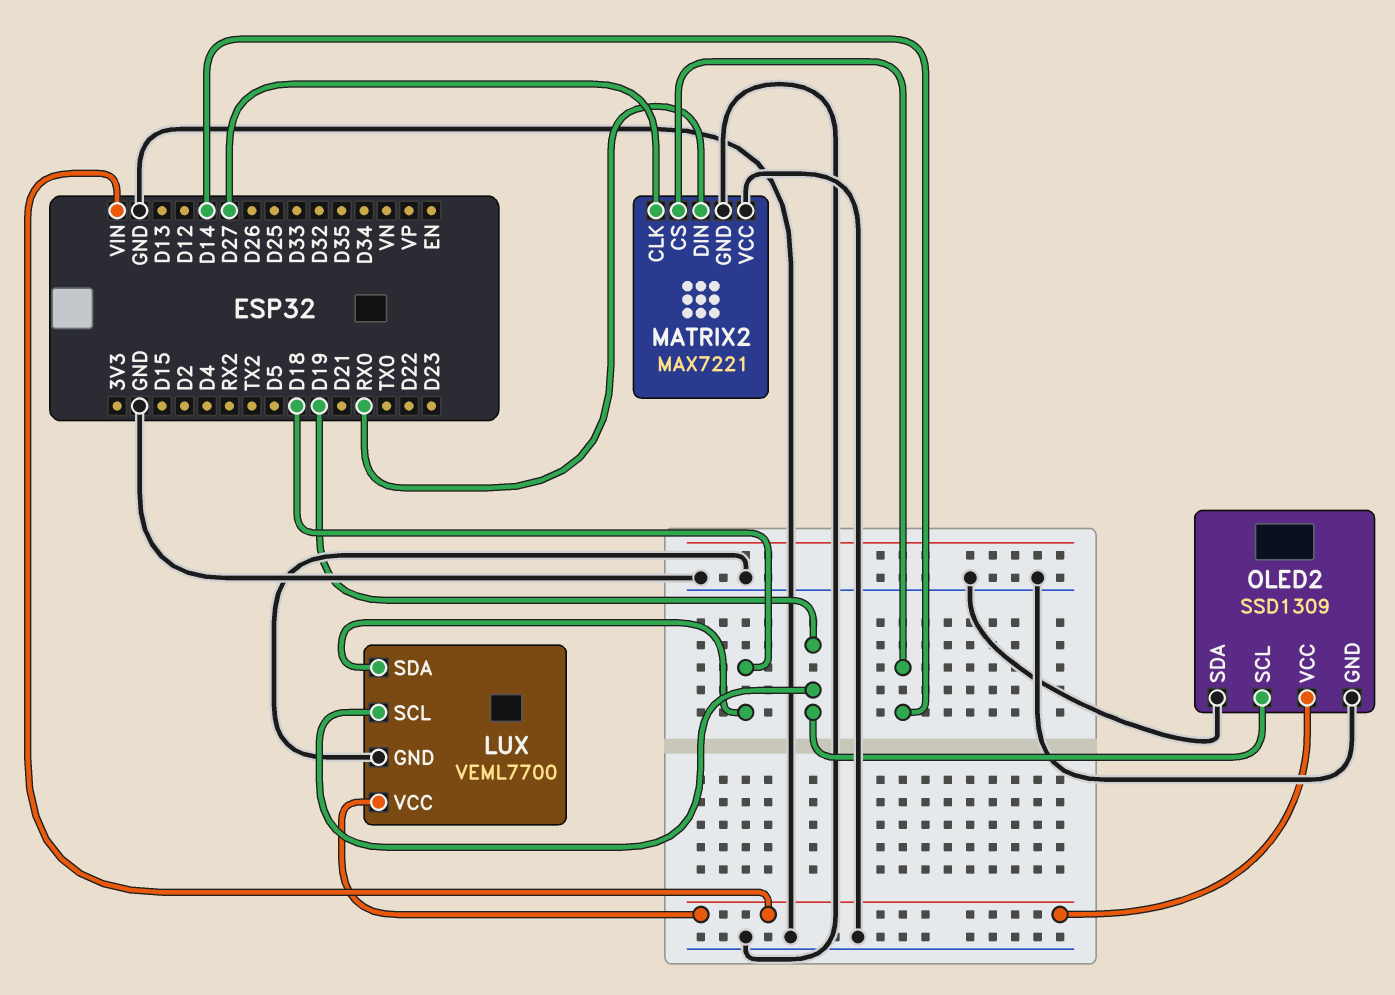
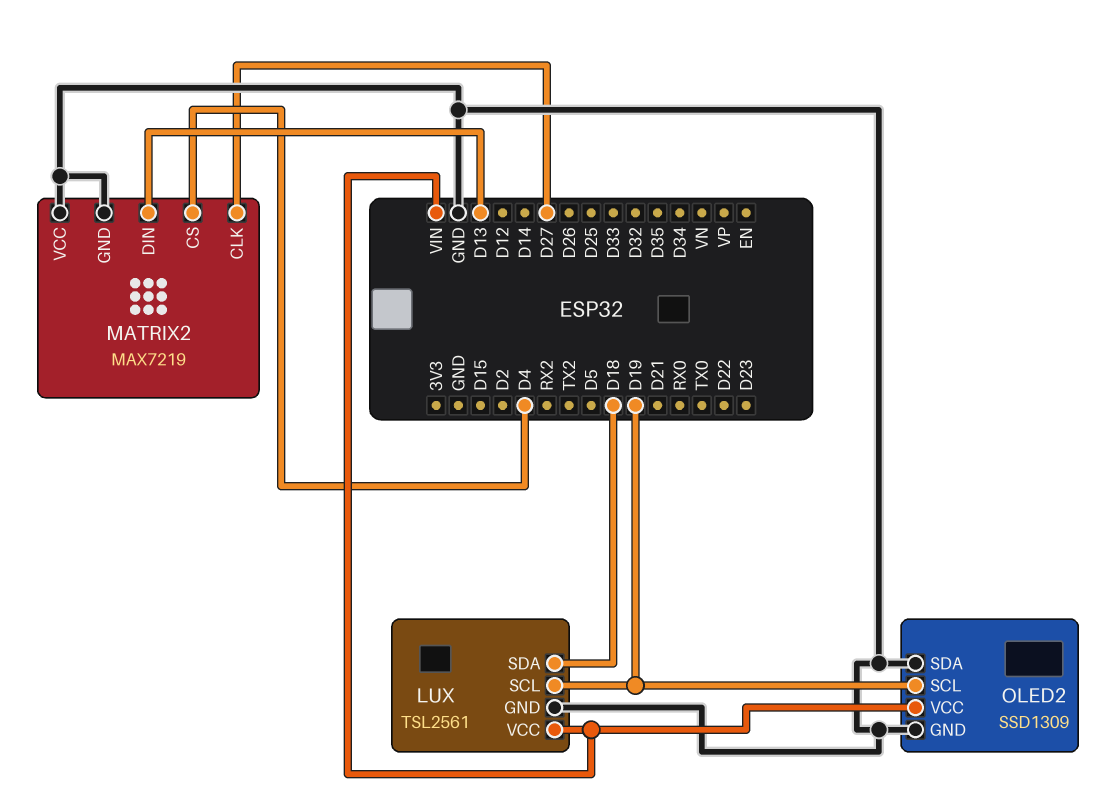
LUX: VEML7700 -> TSL2561
MATRIX2: MAX7221 -> MAX7219
MATRIX2 pin CS: D14 -> D4
MATRIX2 pin DIN: RX0 -> D13

